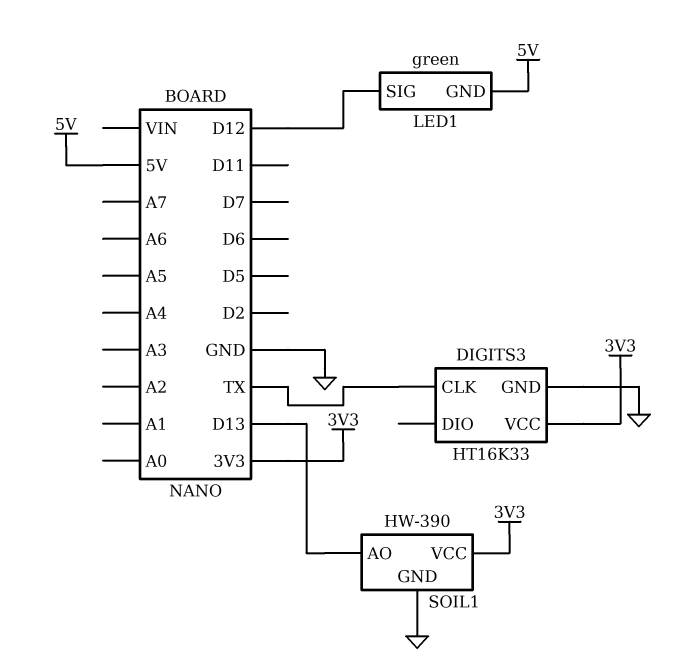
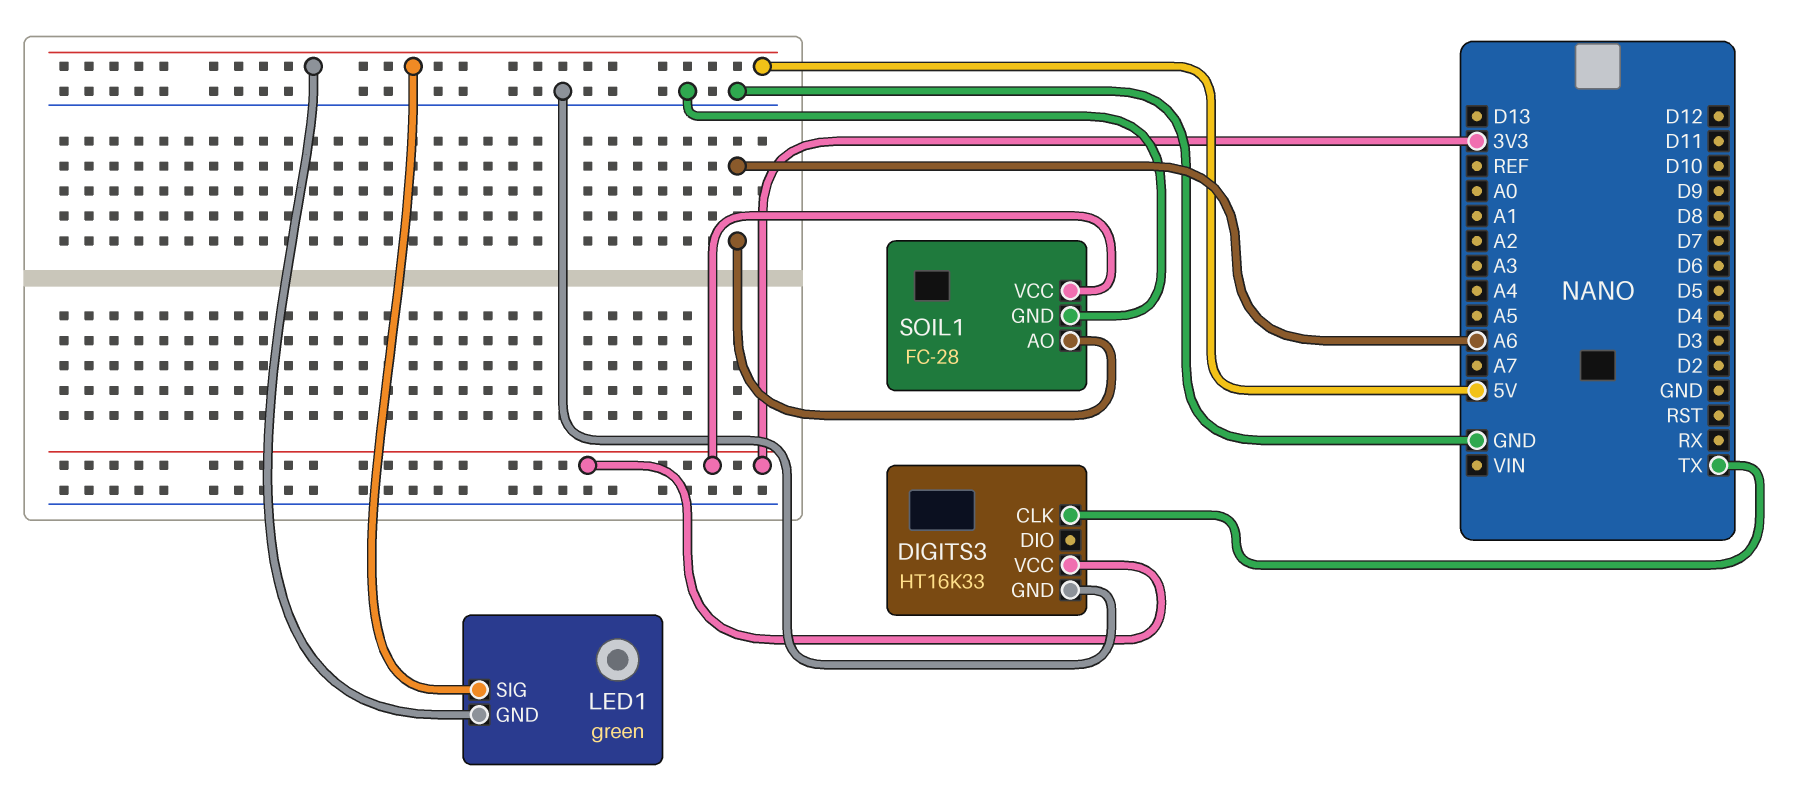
LED1 pin SIG: D12 -> 5V
SOIL1: HW-390 -> FC-28
SOIL1 pin AO: D13 -> A6

